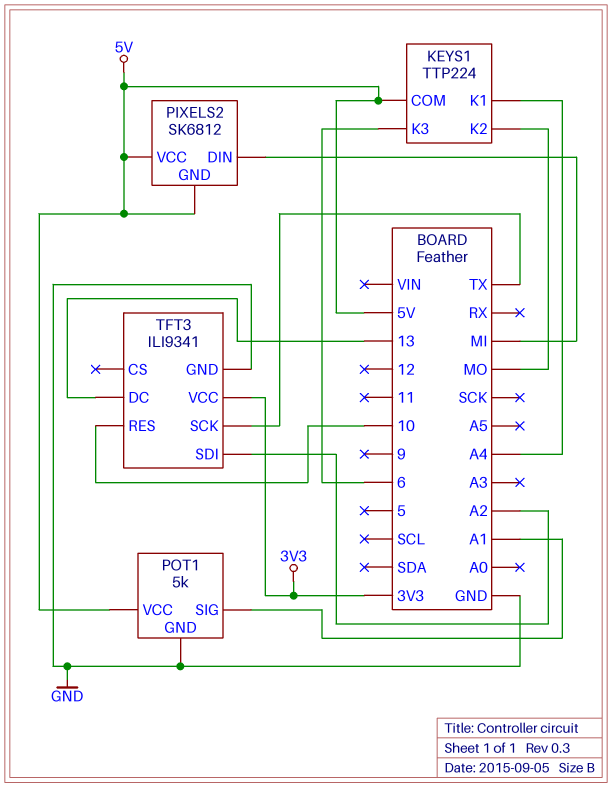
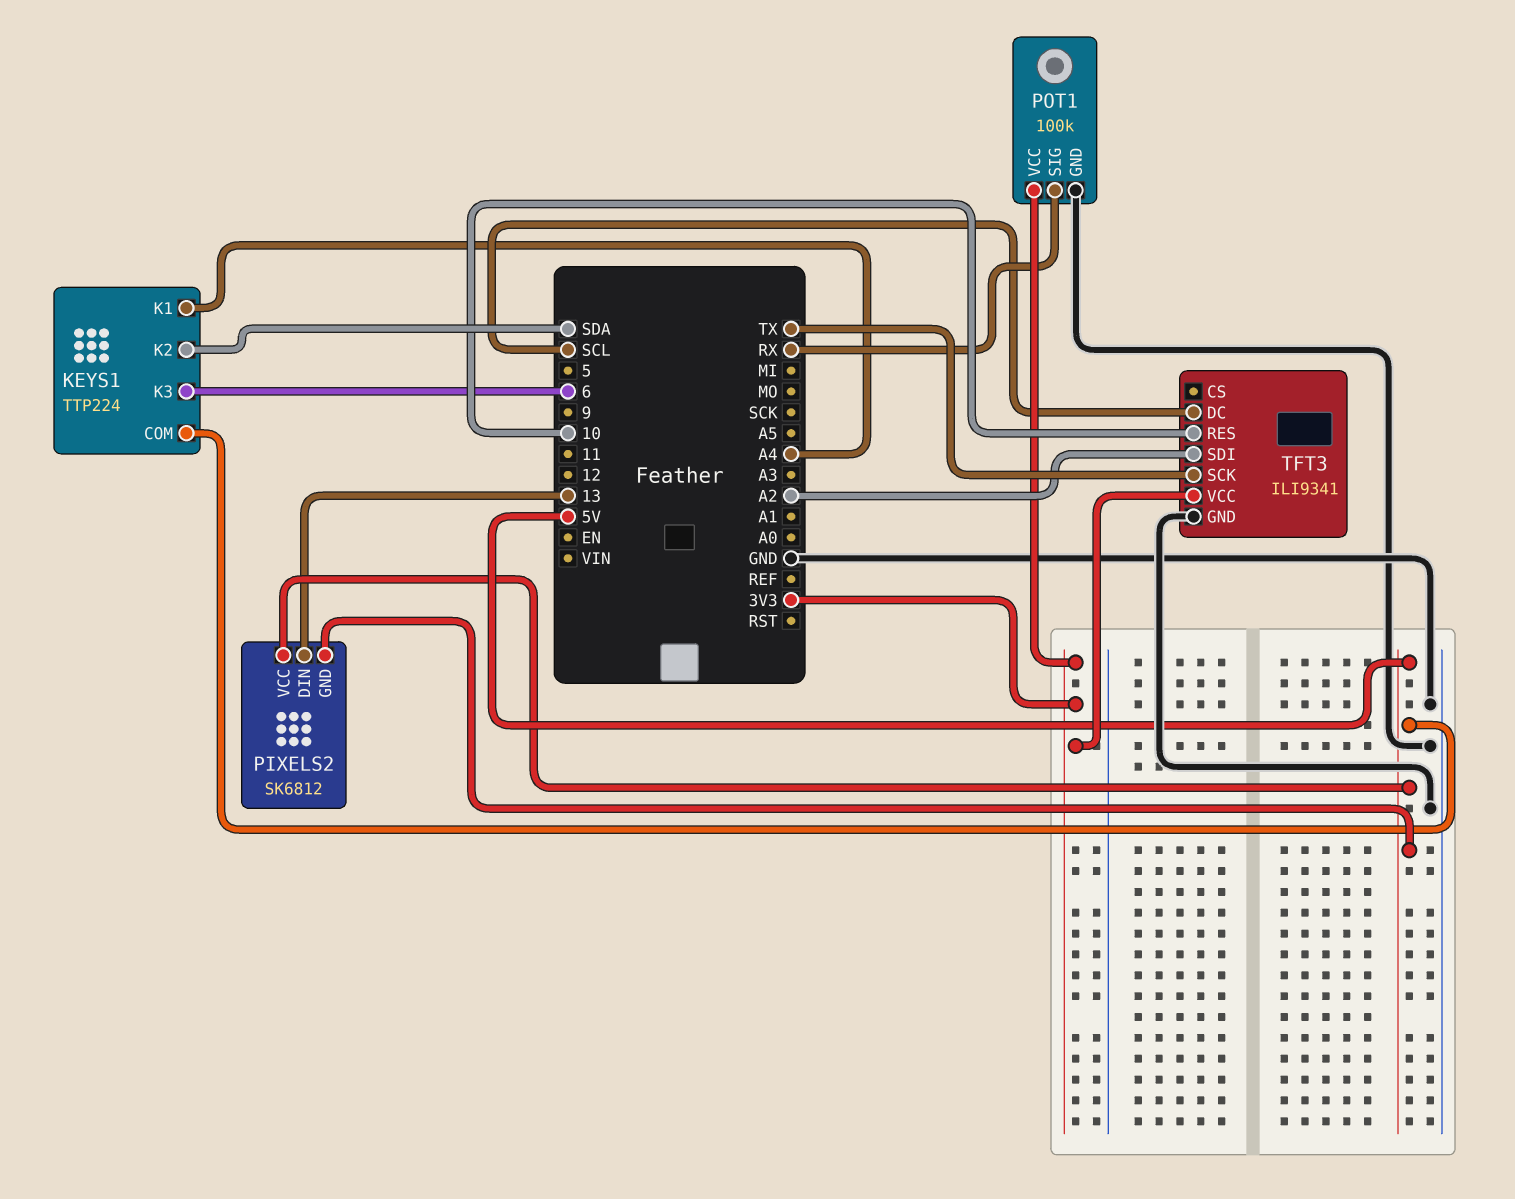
KEYS1 pin K2: MO -> SDA
PIXELS2 pin DIN: MI -> 13
POT1: 5k -> 100k
POT1 pin SIG: A1 -> RX
POT1 pin VCC: 5V -> 3V3
TFT3 pin DC: 13 -> SCL

